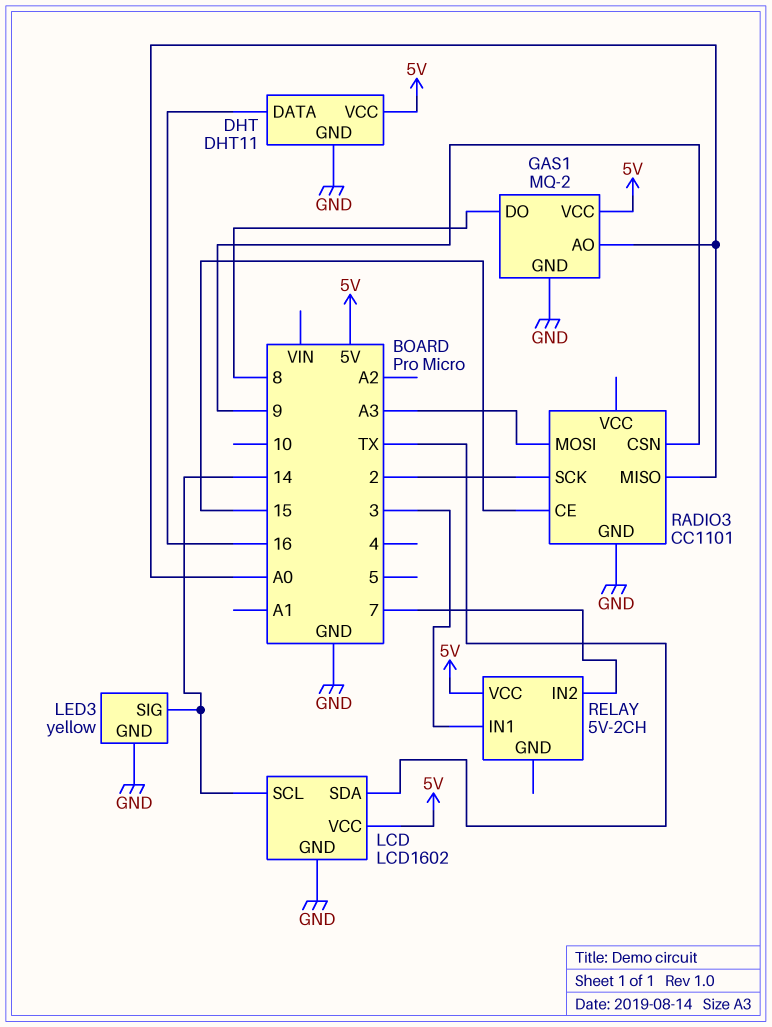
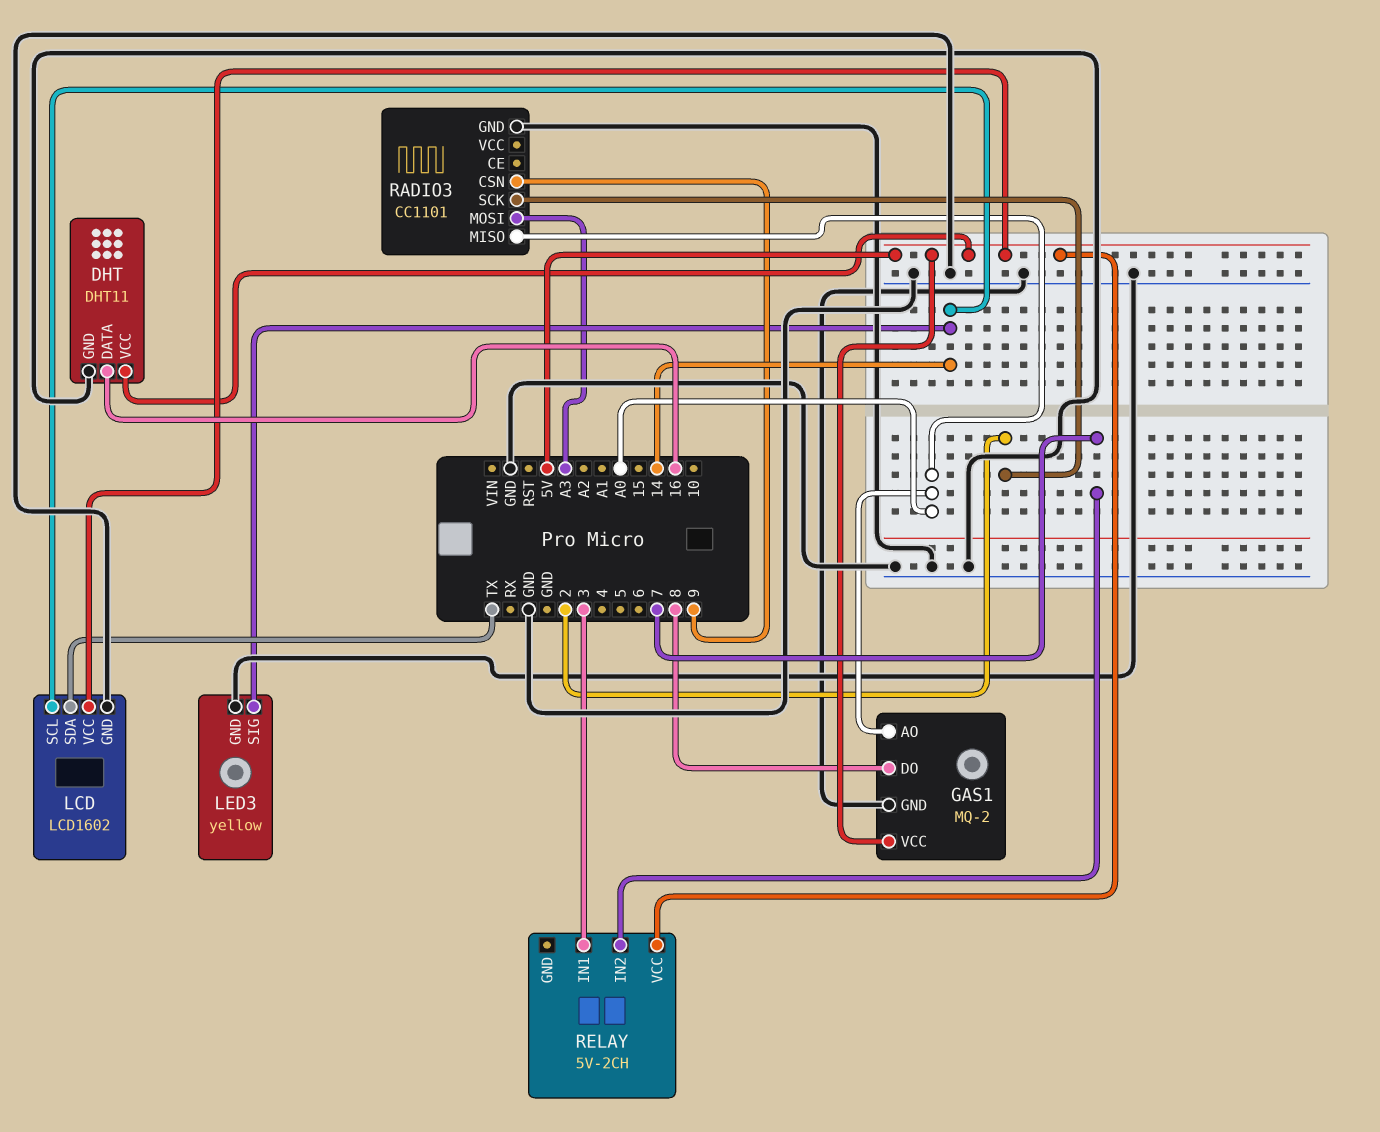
RADIO3 pin CE: 15 -> none

